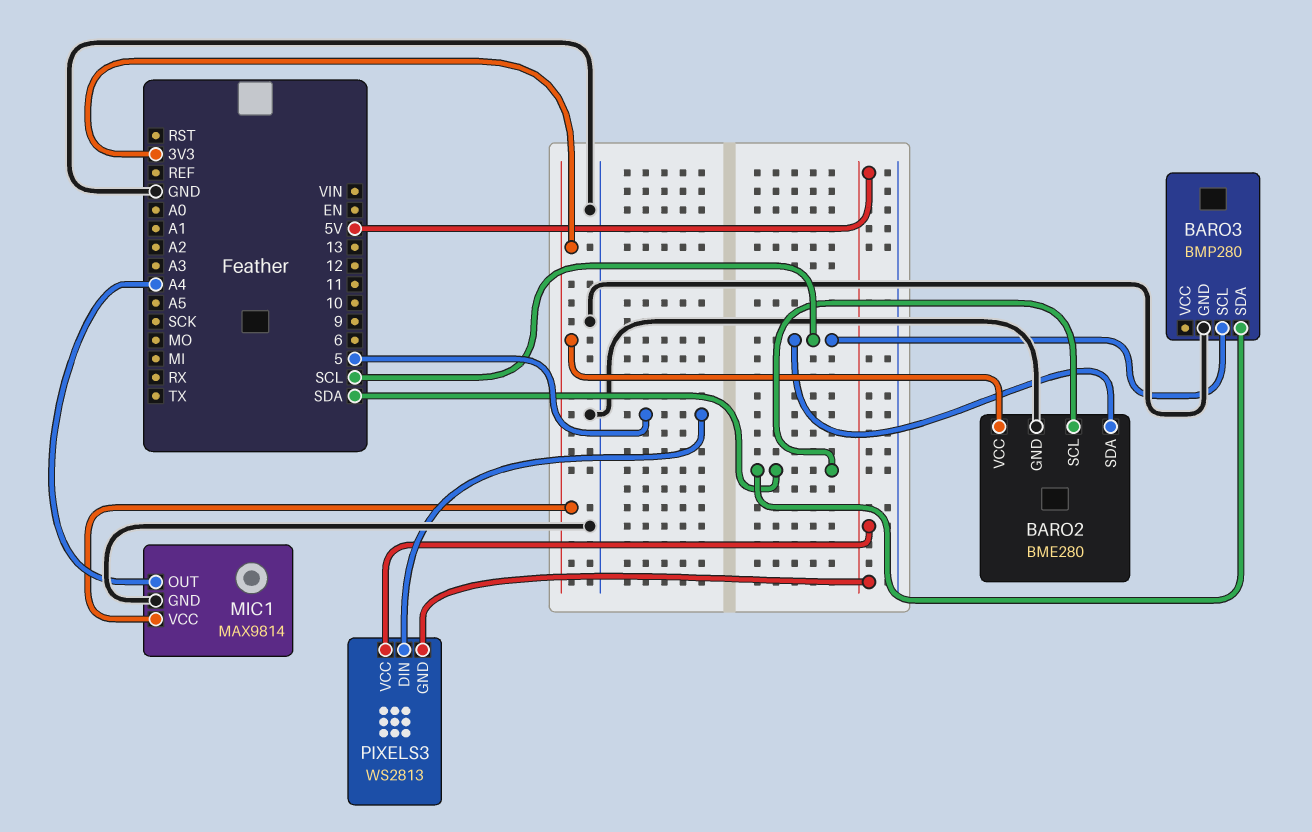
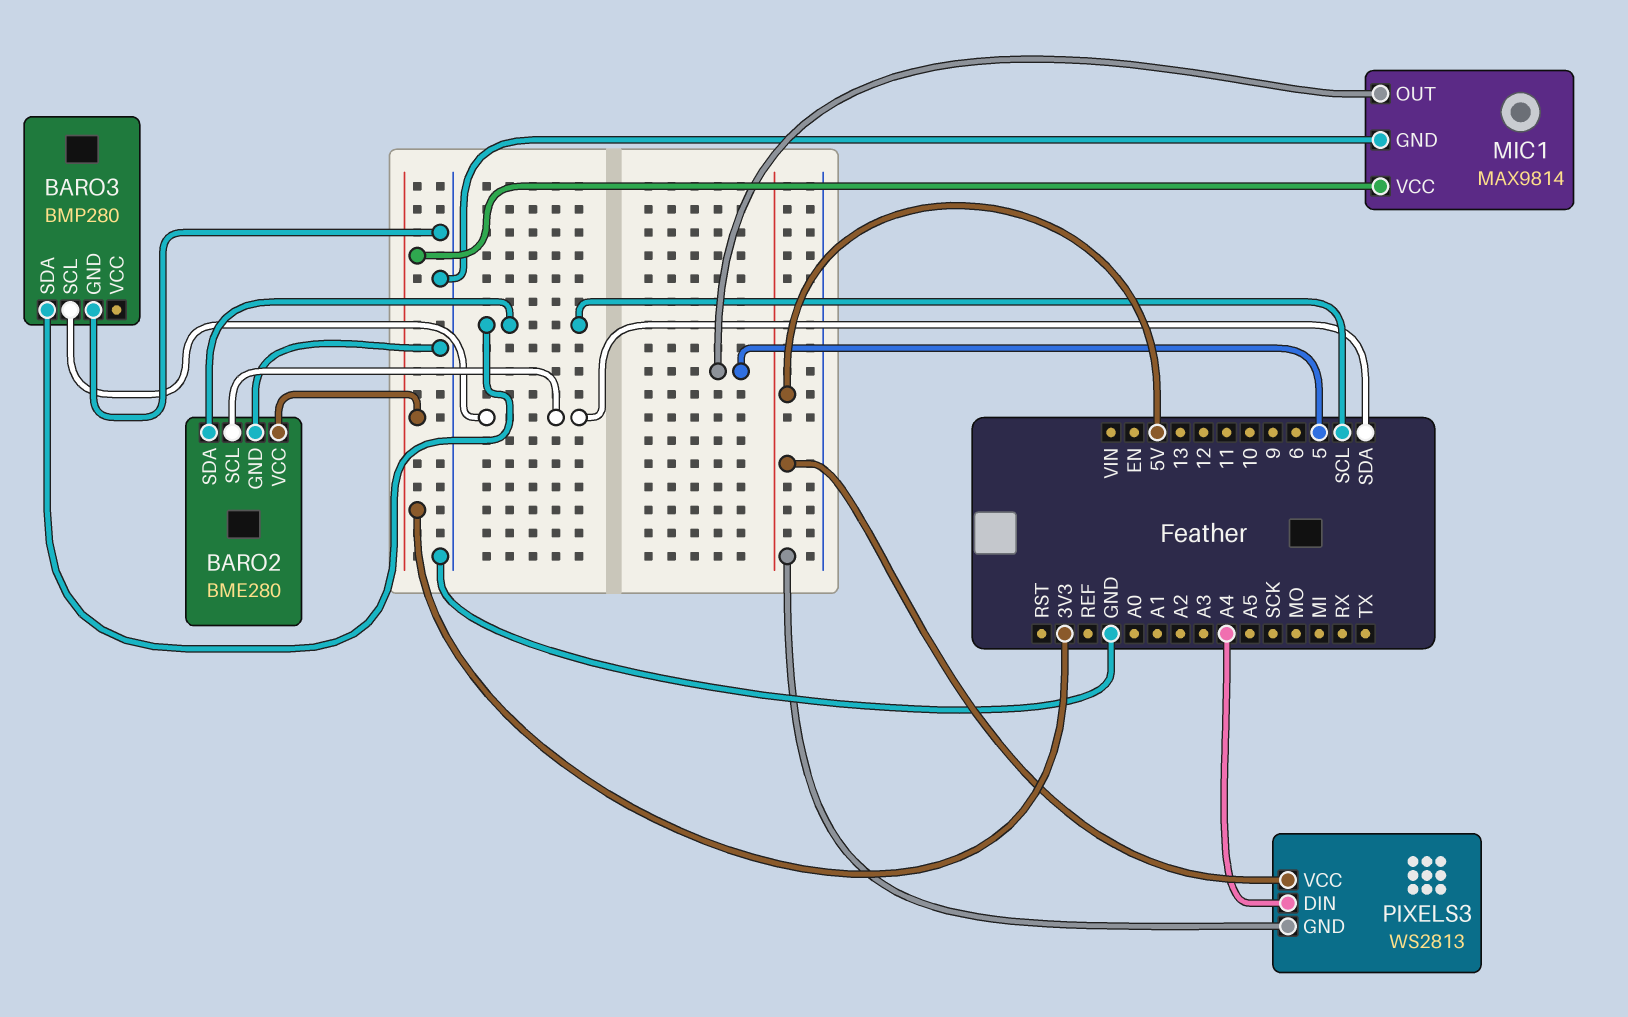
BARO3 pin SCL: SCL -> SDA
BARO3 pin SDA: SDA -> SCL
MIC1 pin OUT: A4 -> 5
PIXELS3 pin DIN: 5 -> A4

